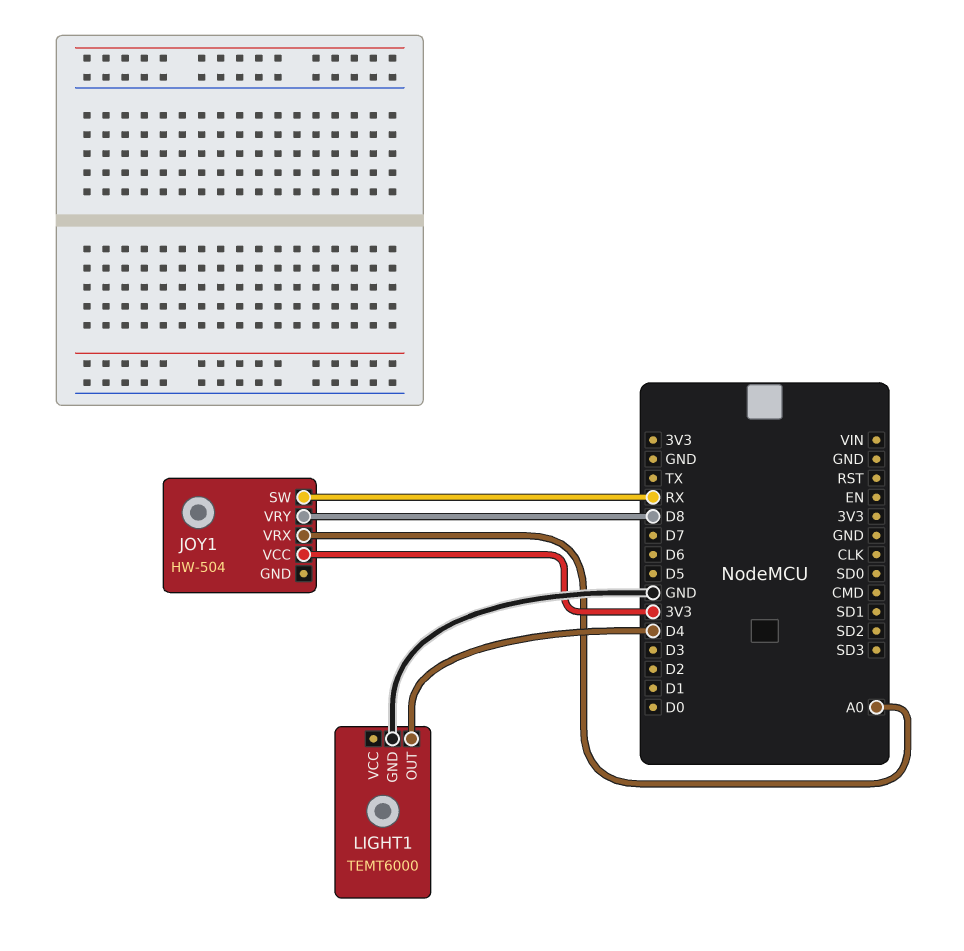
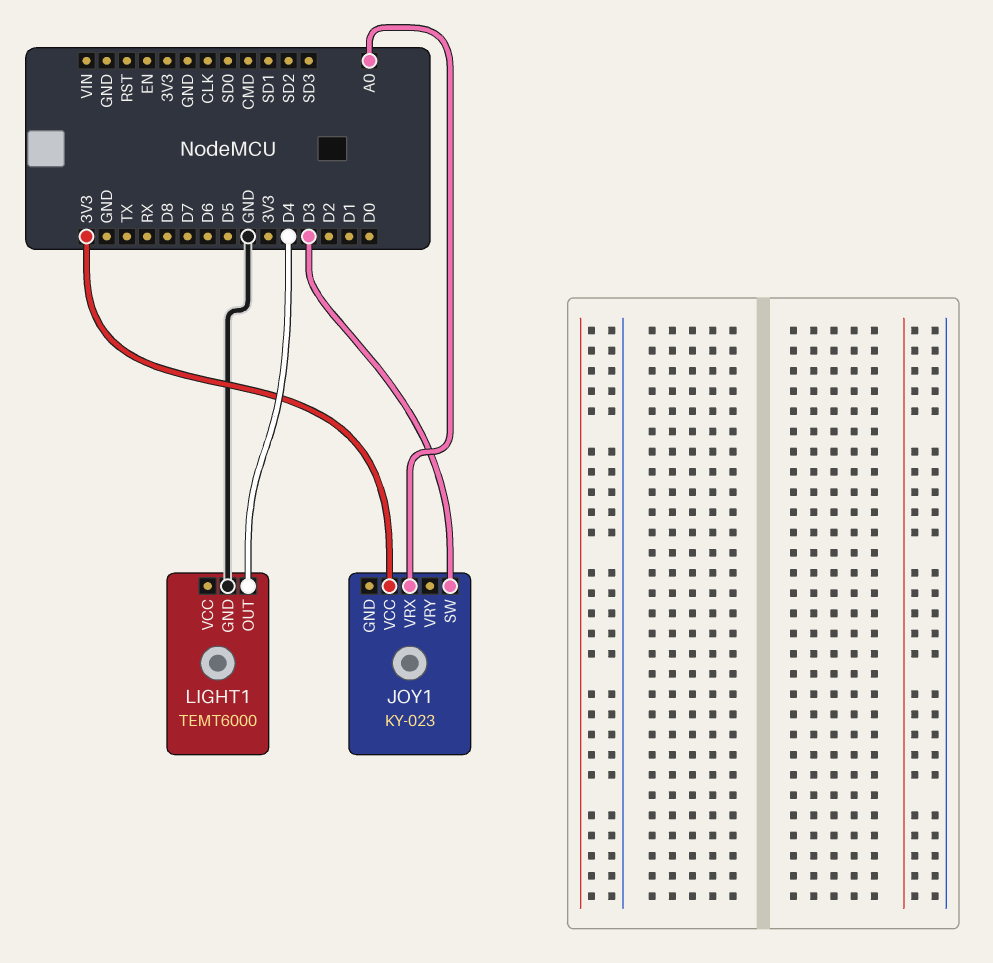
JOY1: HW-504 -> KY-023
JOY1 pin SW: RX -> D3
JOY1 pin VRY: D8 -> none

